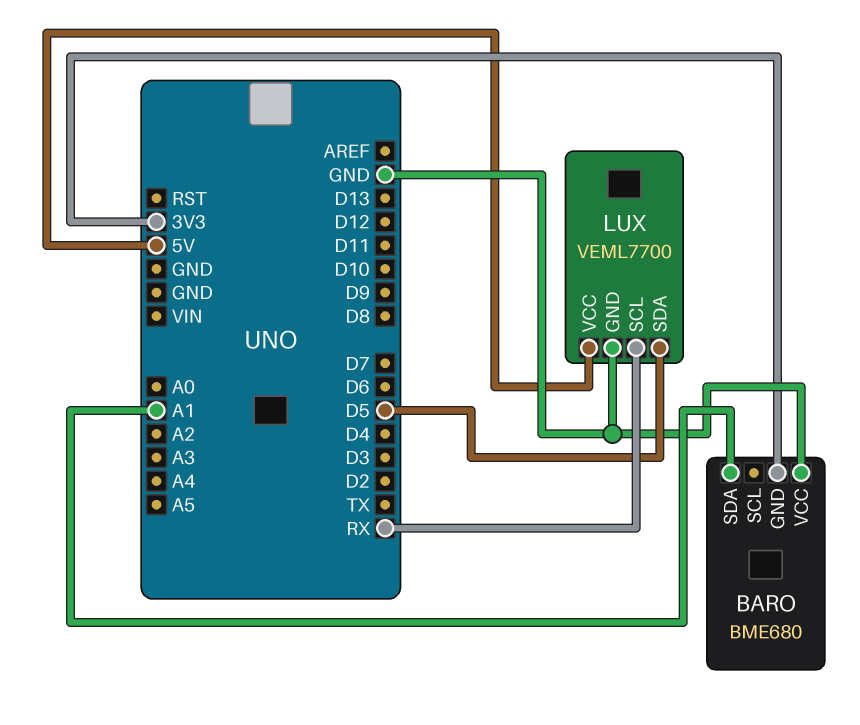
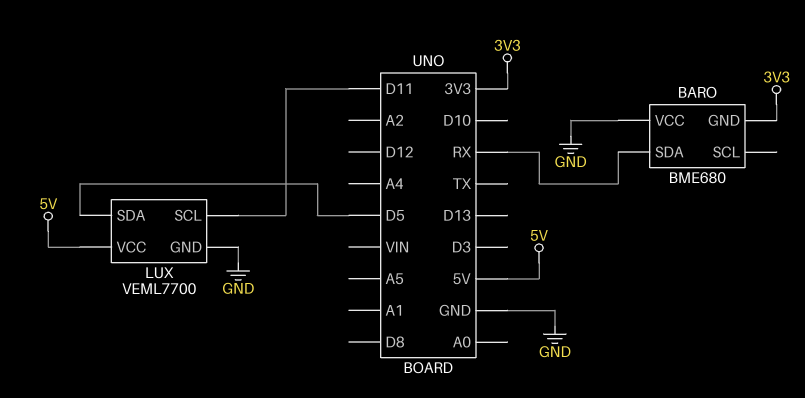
BARO pin SDA: A1 -> RX
LUX pin SCL: RX -> D11

